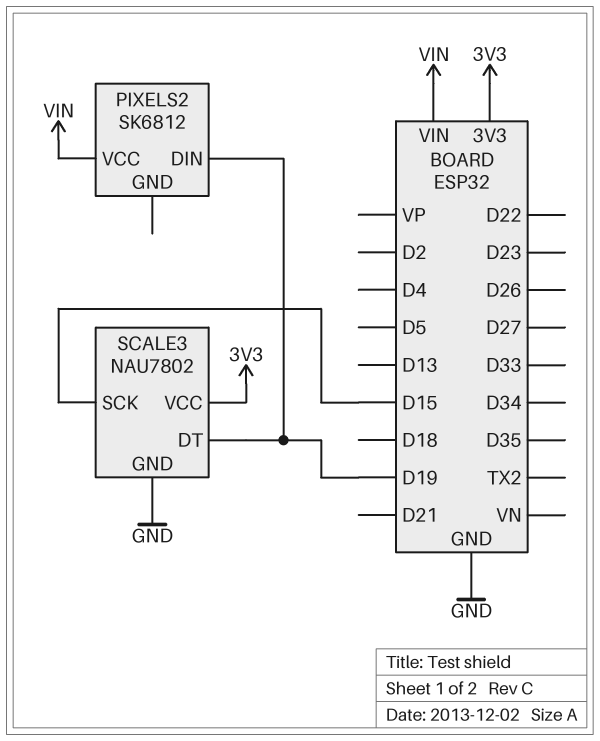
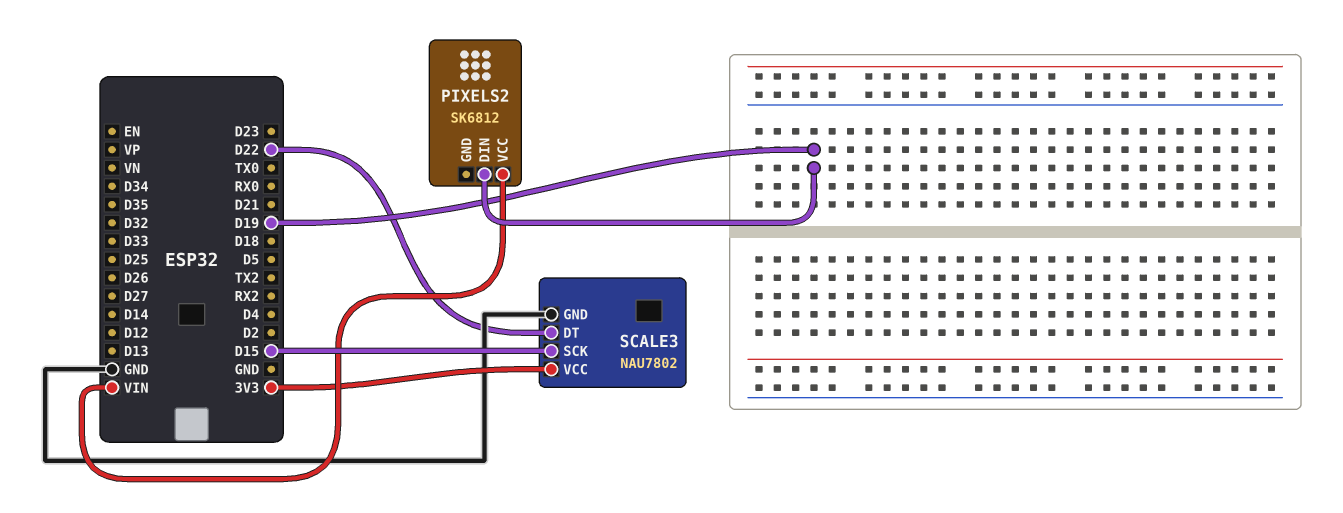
SCALE3 pin DT: D19 -> D22

